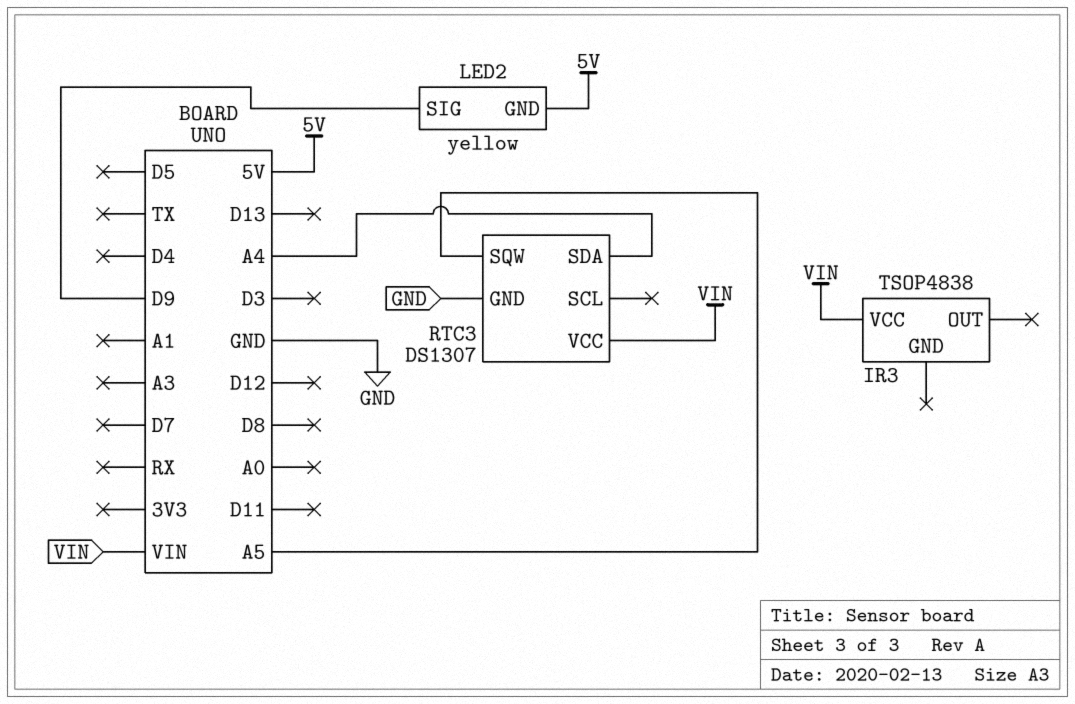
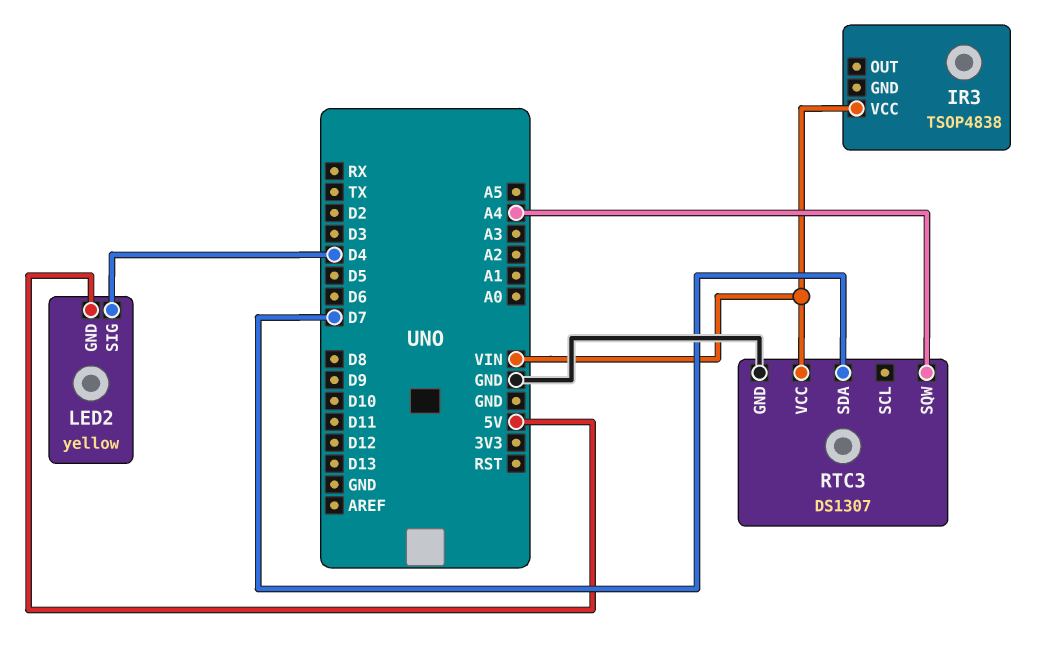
LED2 pin SIG: D9 -> D4
RTC3 pin SDA: A4 -> D7
RTC3 pin SQW: A5 -> A4

